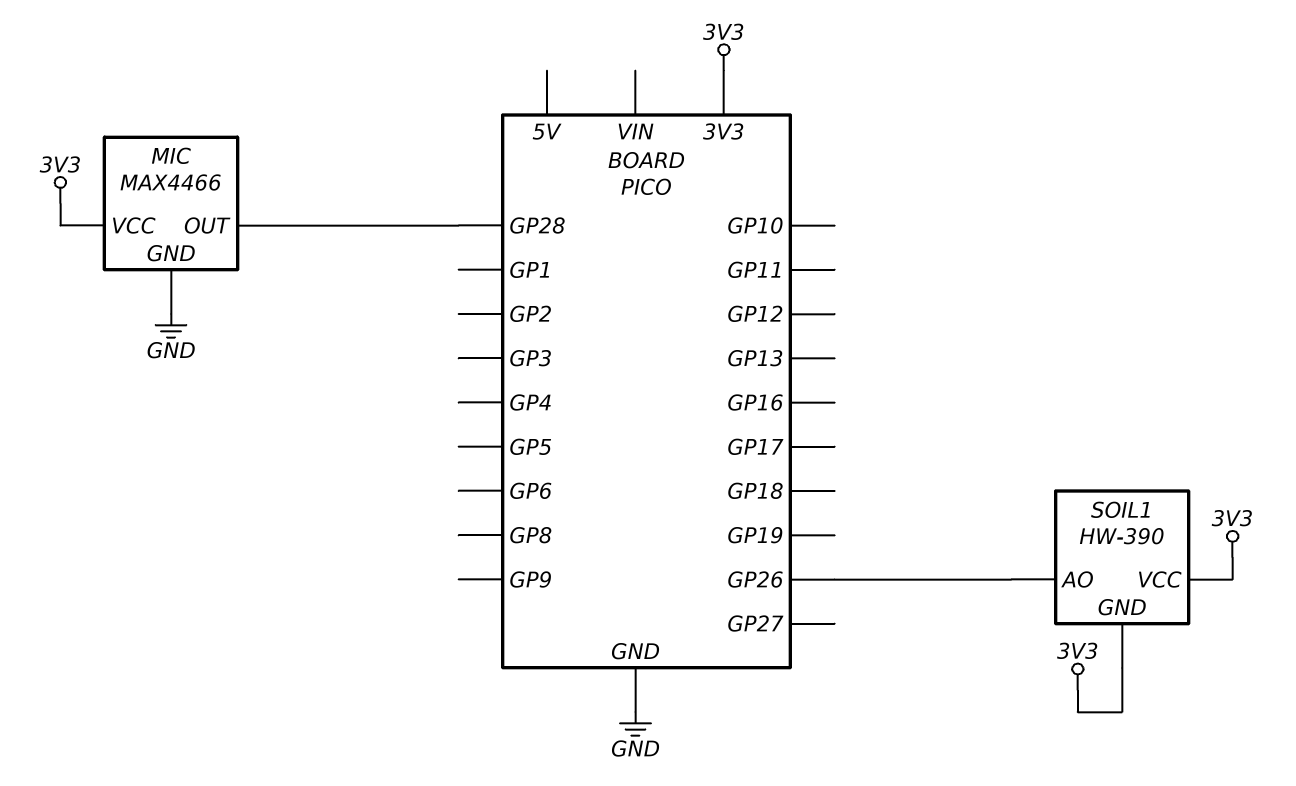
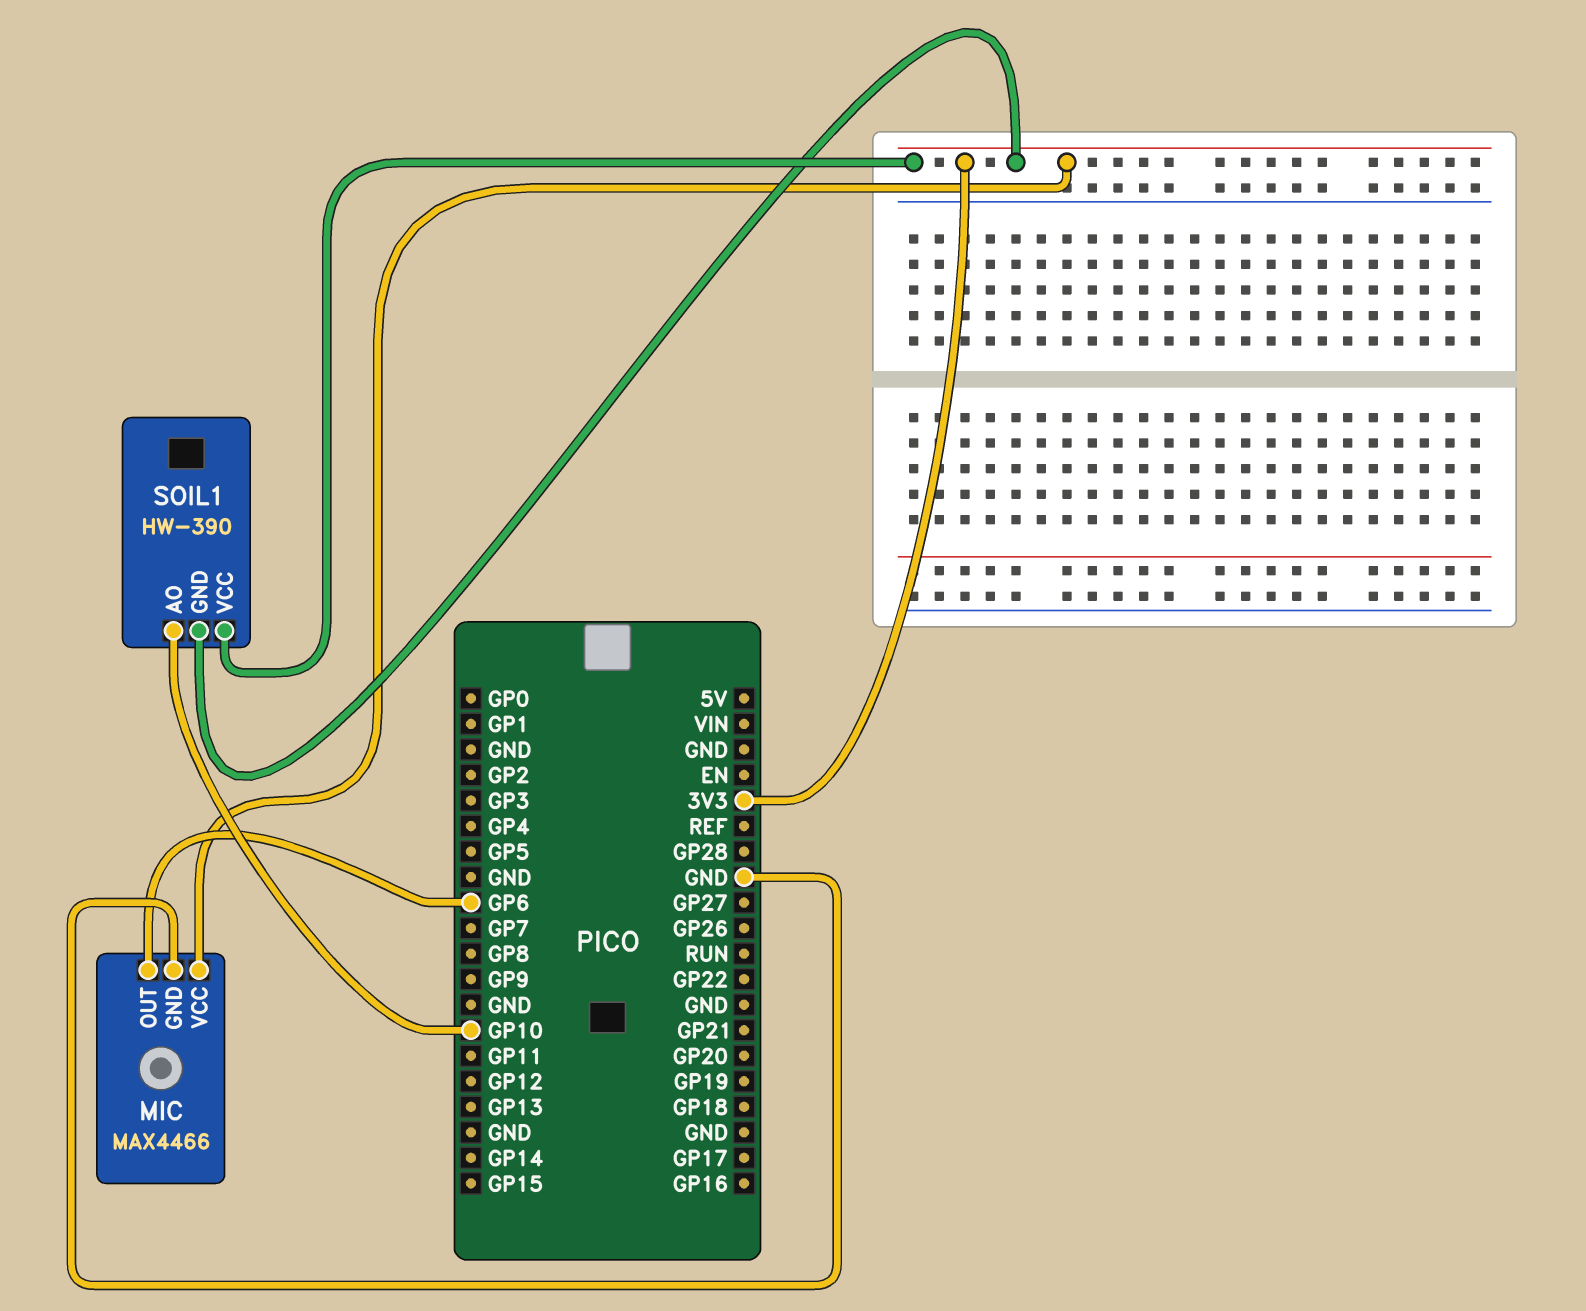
MIC pin OUT: GP28 -> GP6
SOIL1 pin AO: GP26 -> GP10

